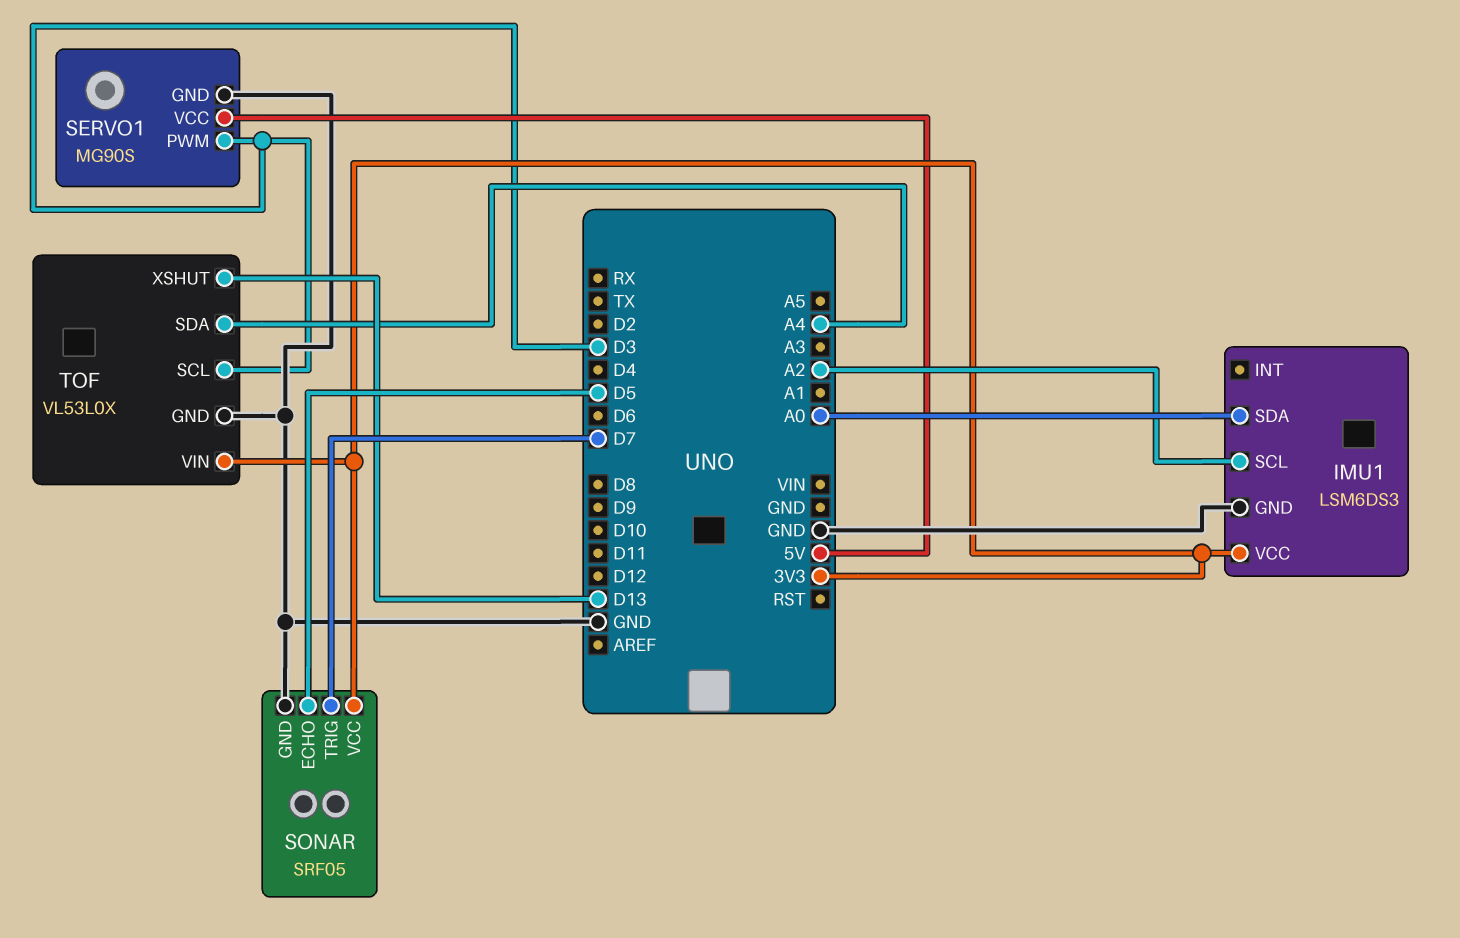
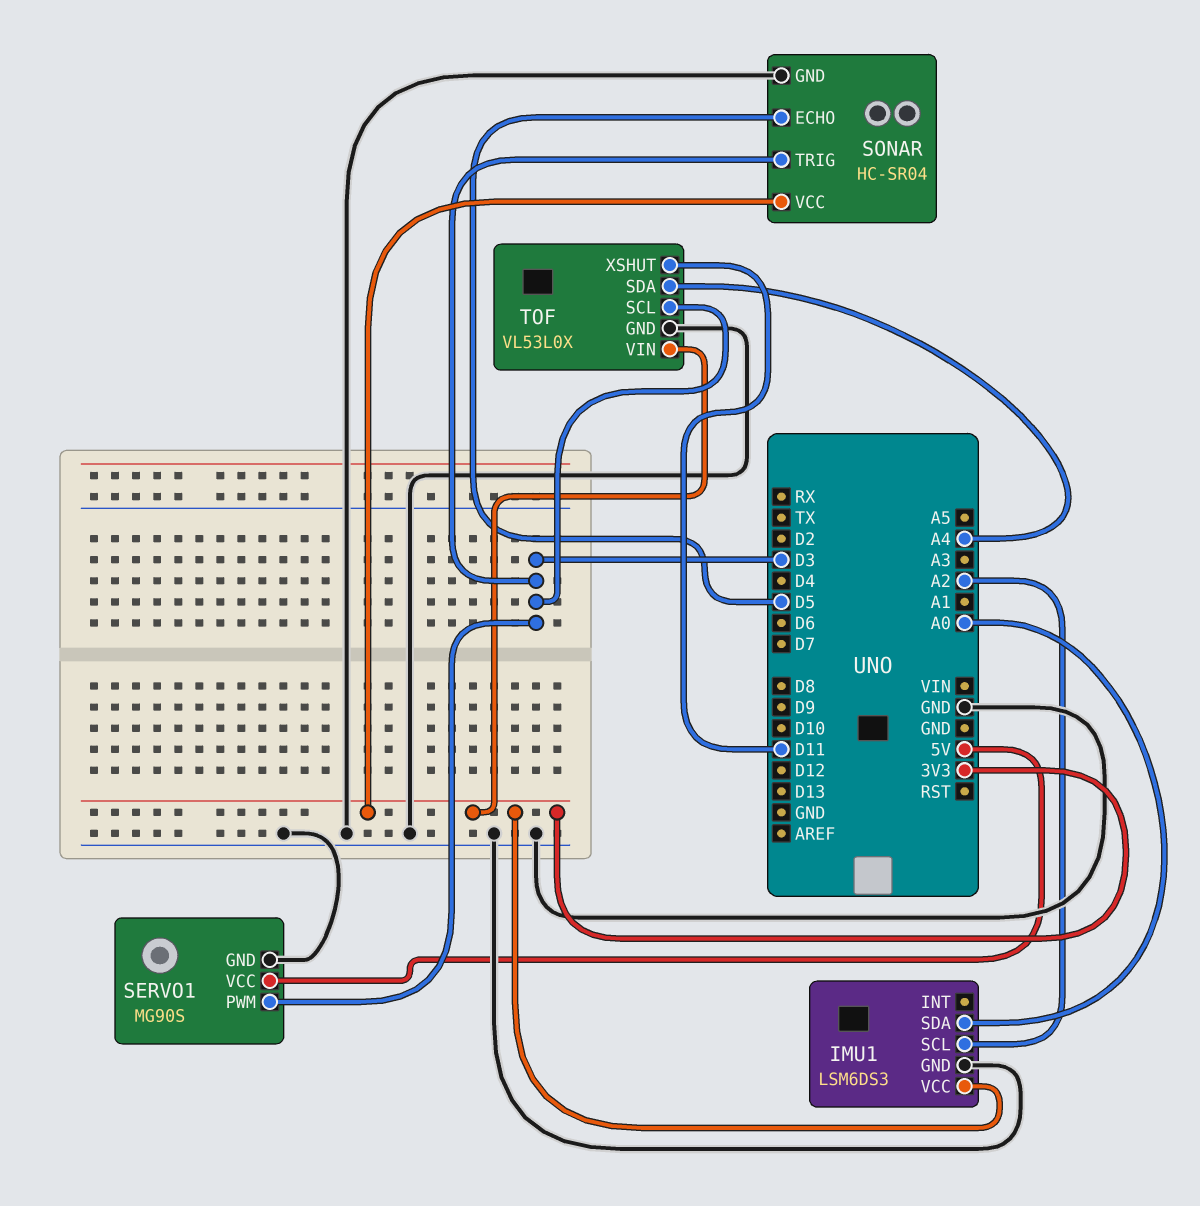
SONAR: SRF05 -> HC-SR04
SONAR pin TRIG: D7 -> D3
TOF pin XSHUT: D13 -> D11

